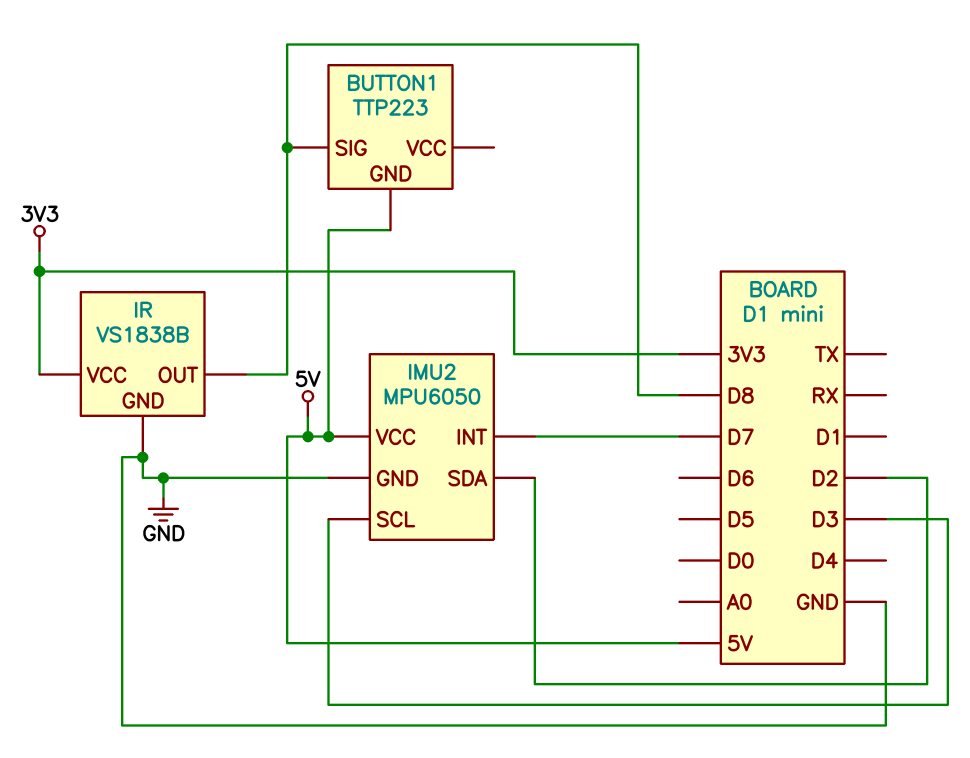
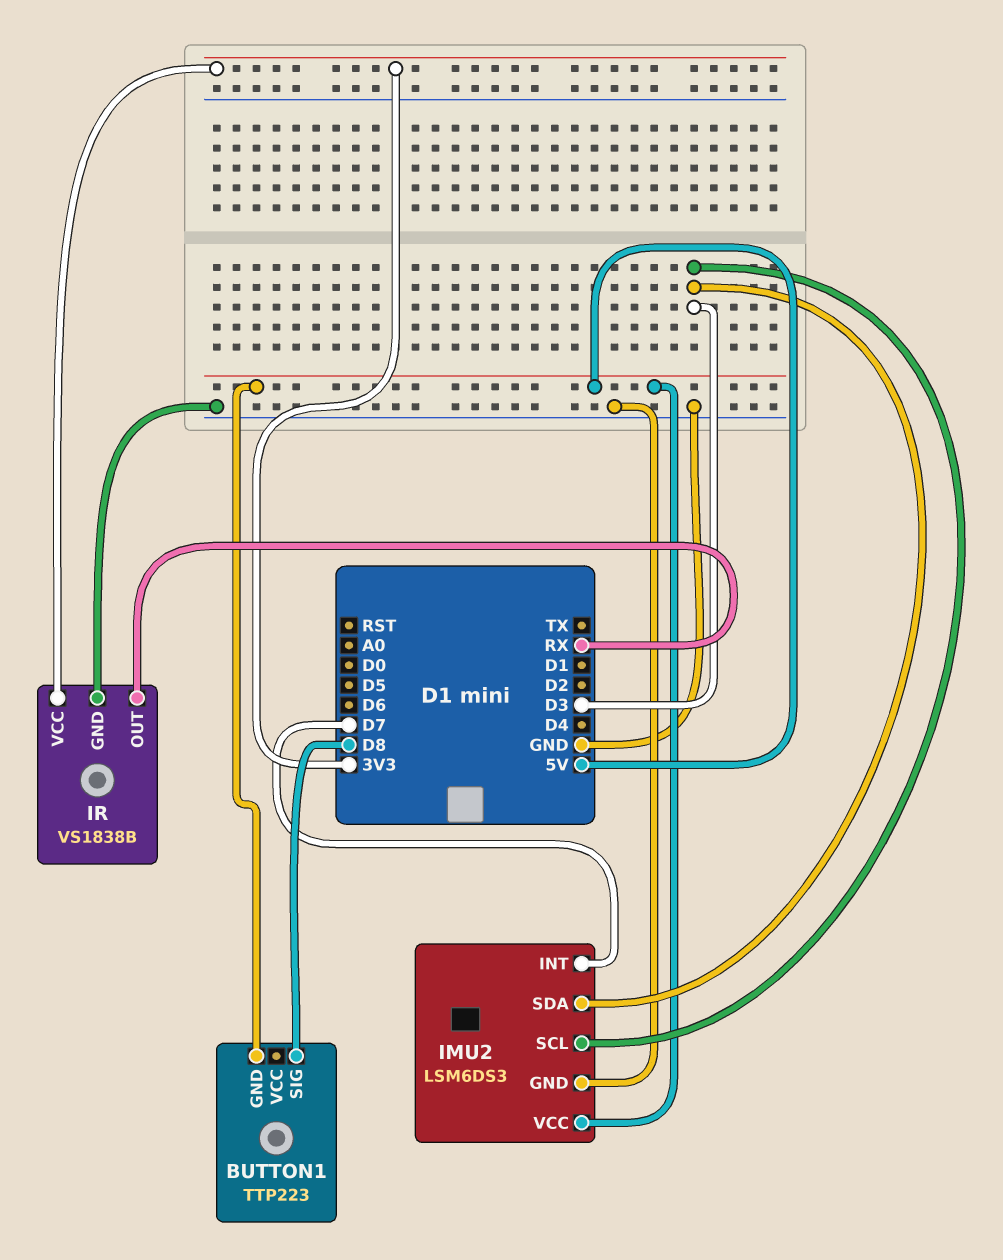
IMU2: MPU6050 -> LSM6DS3
IMU2 pin SDA: D2 -> D3
IR pin OUT: D8 -> RX

